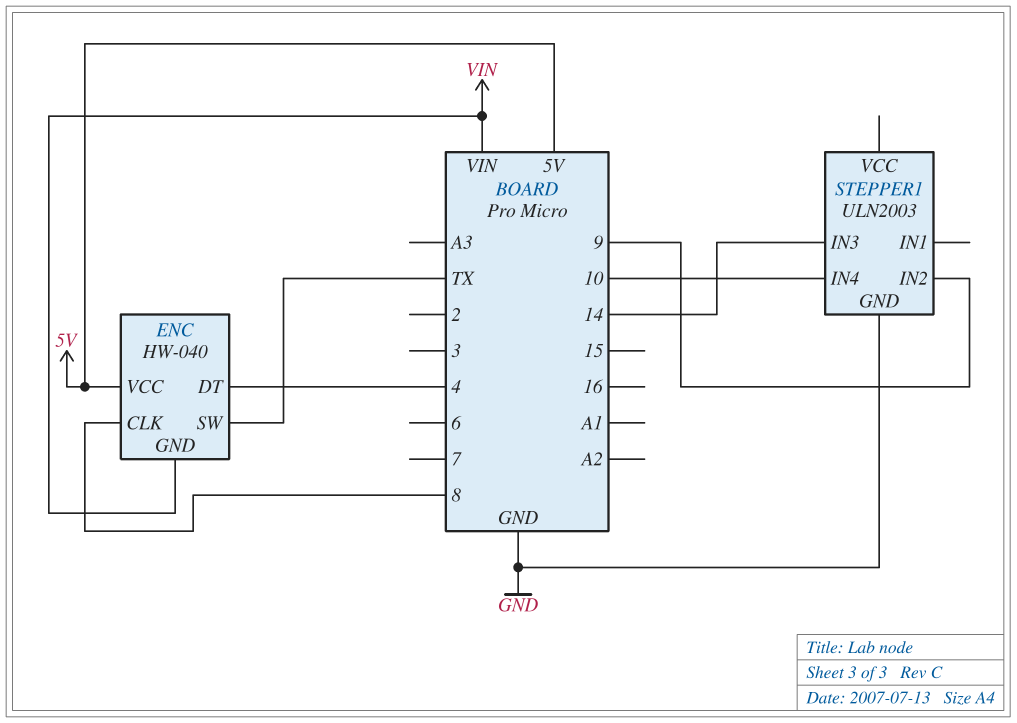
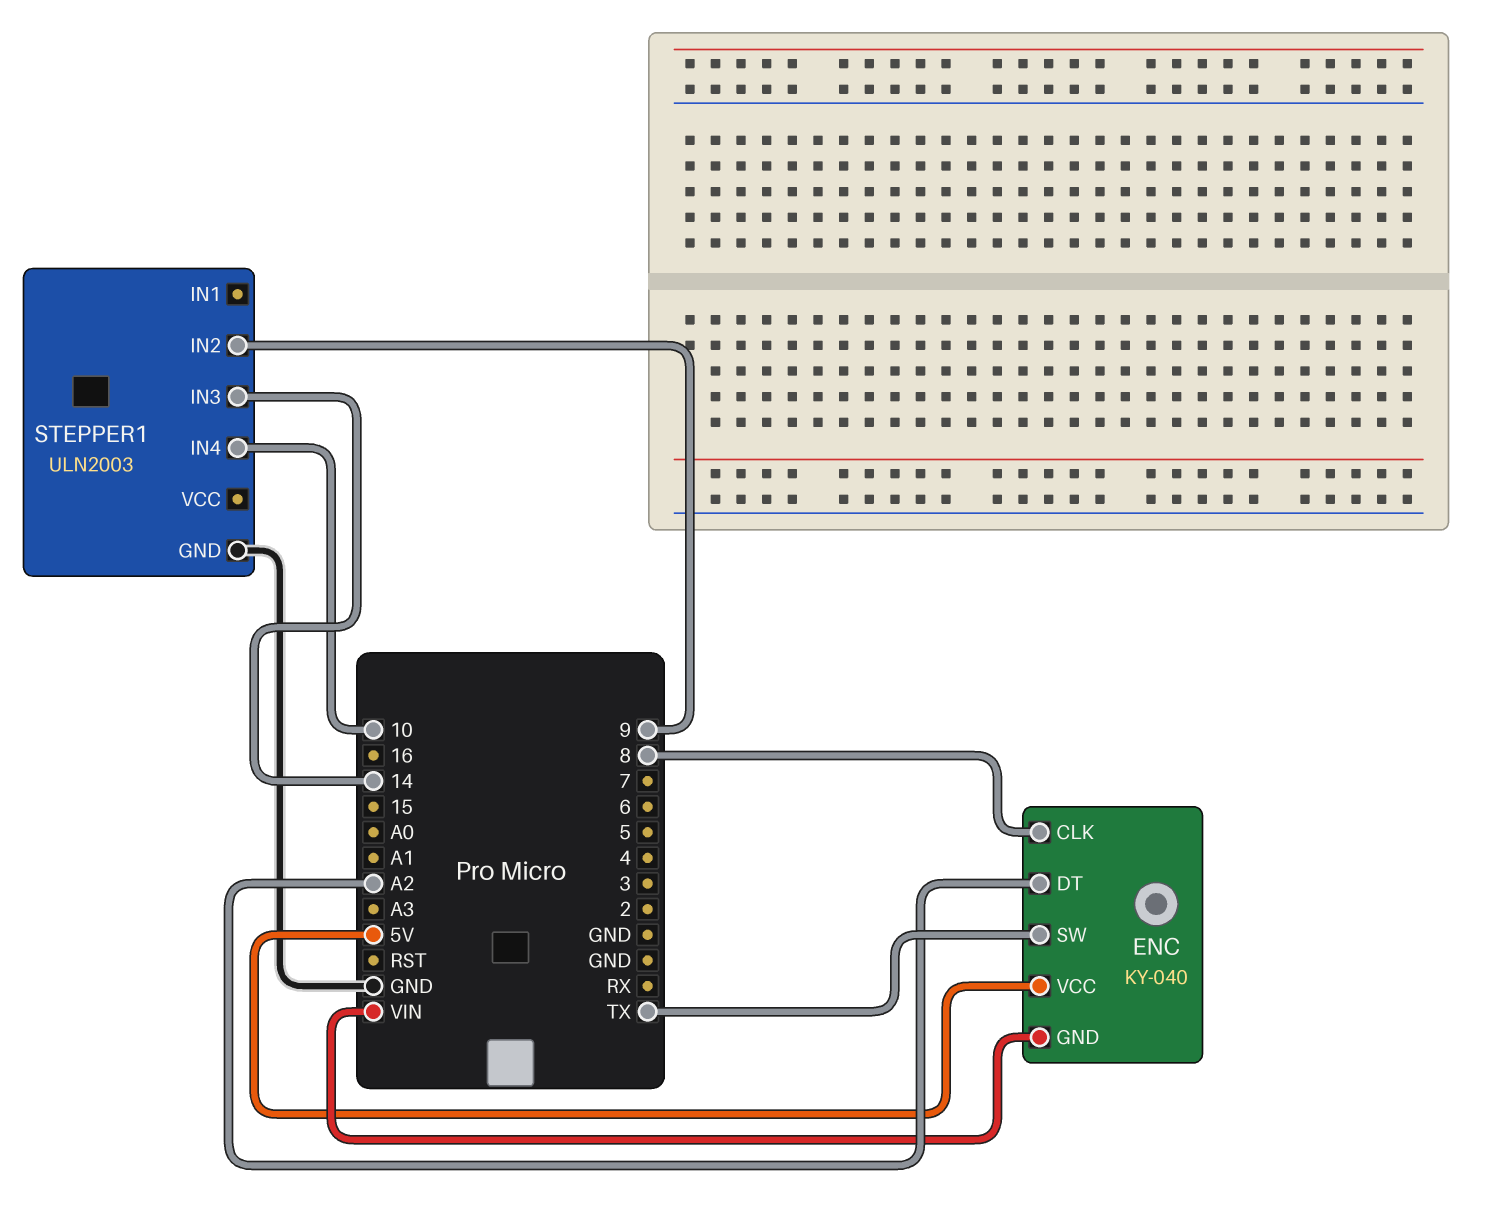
ENC: HW-040 -> KY-040
ENC pin DT: 4 -> A2

